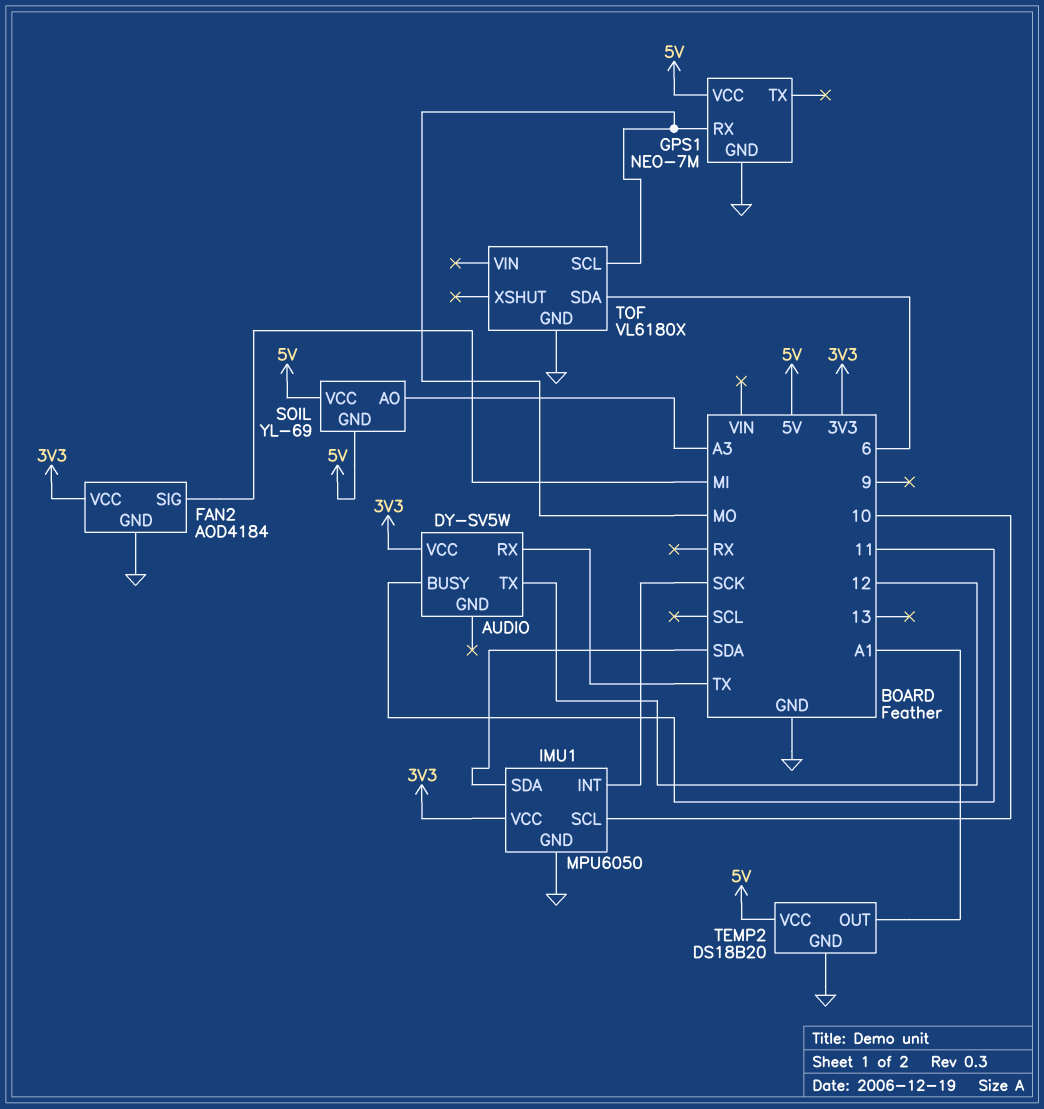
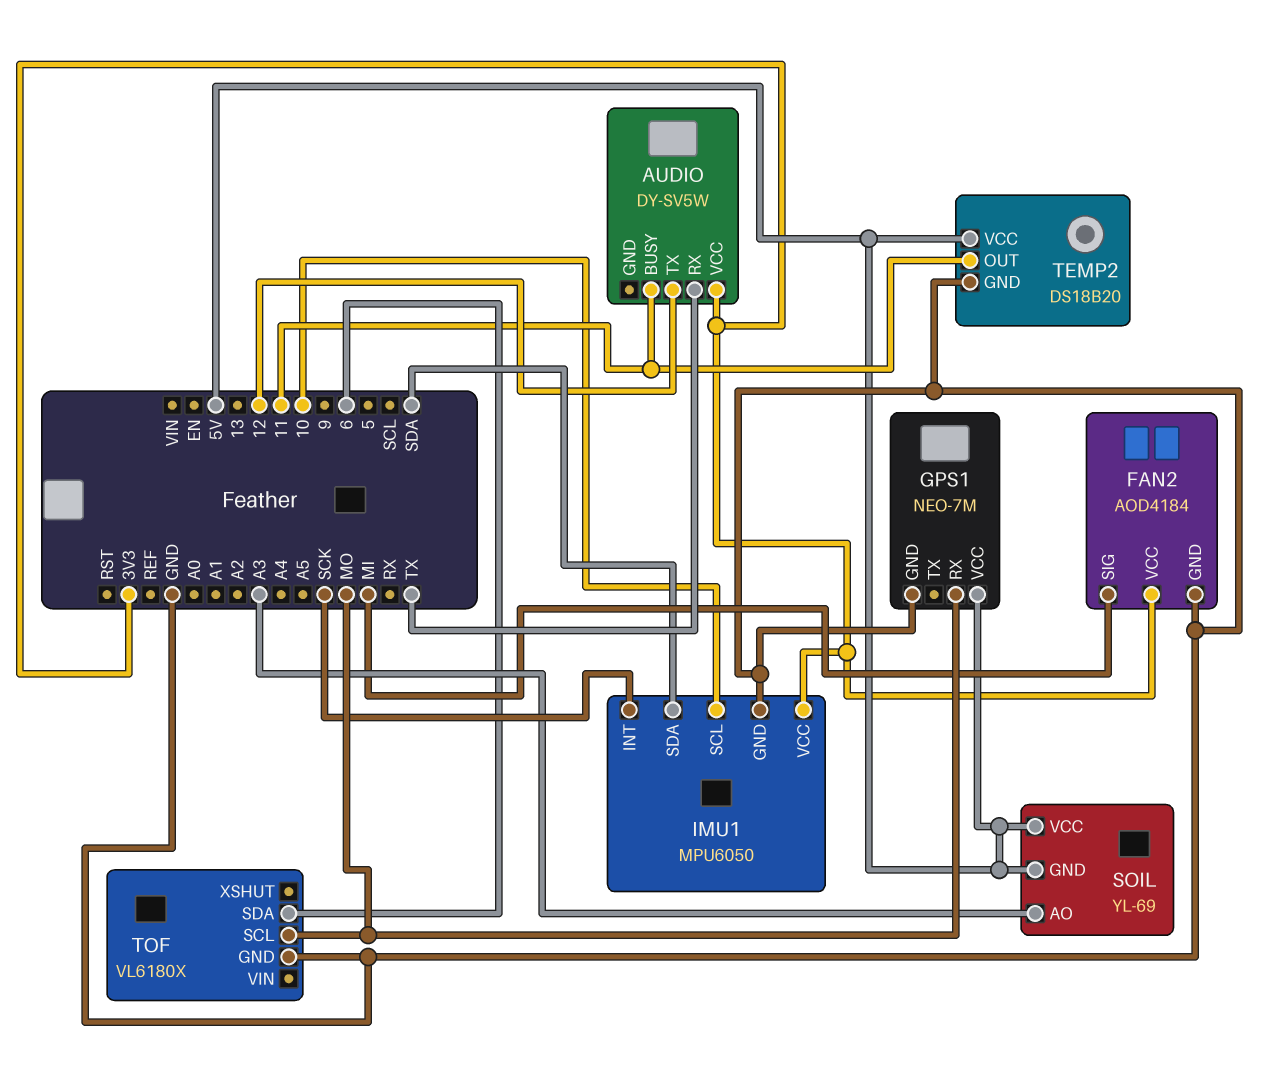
TEMP2 pin OUT: A1 -> 11

